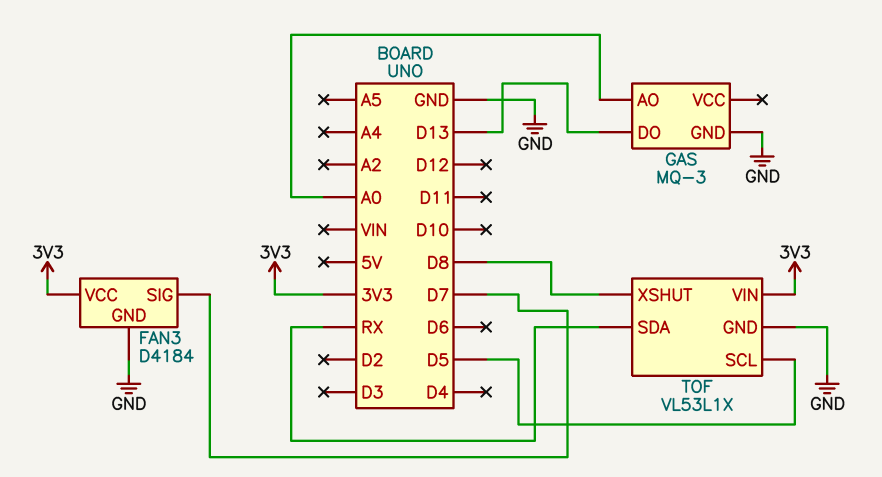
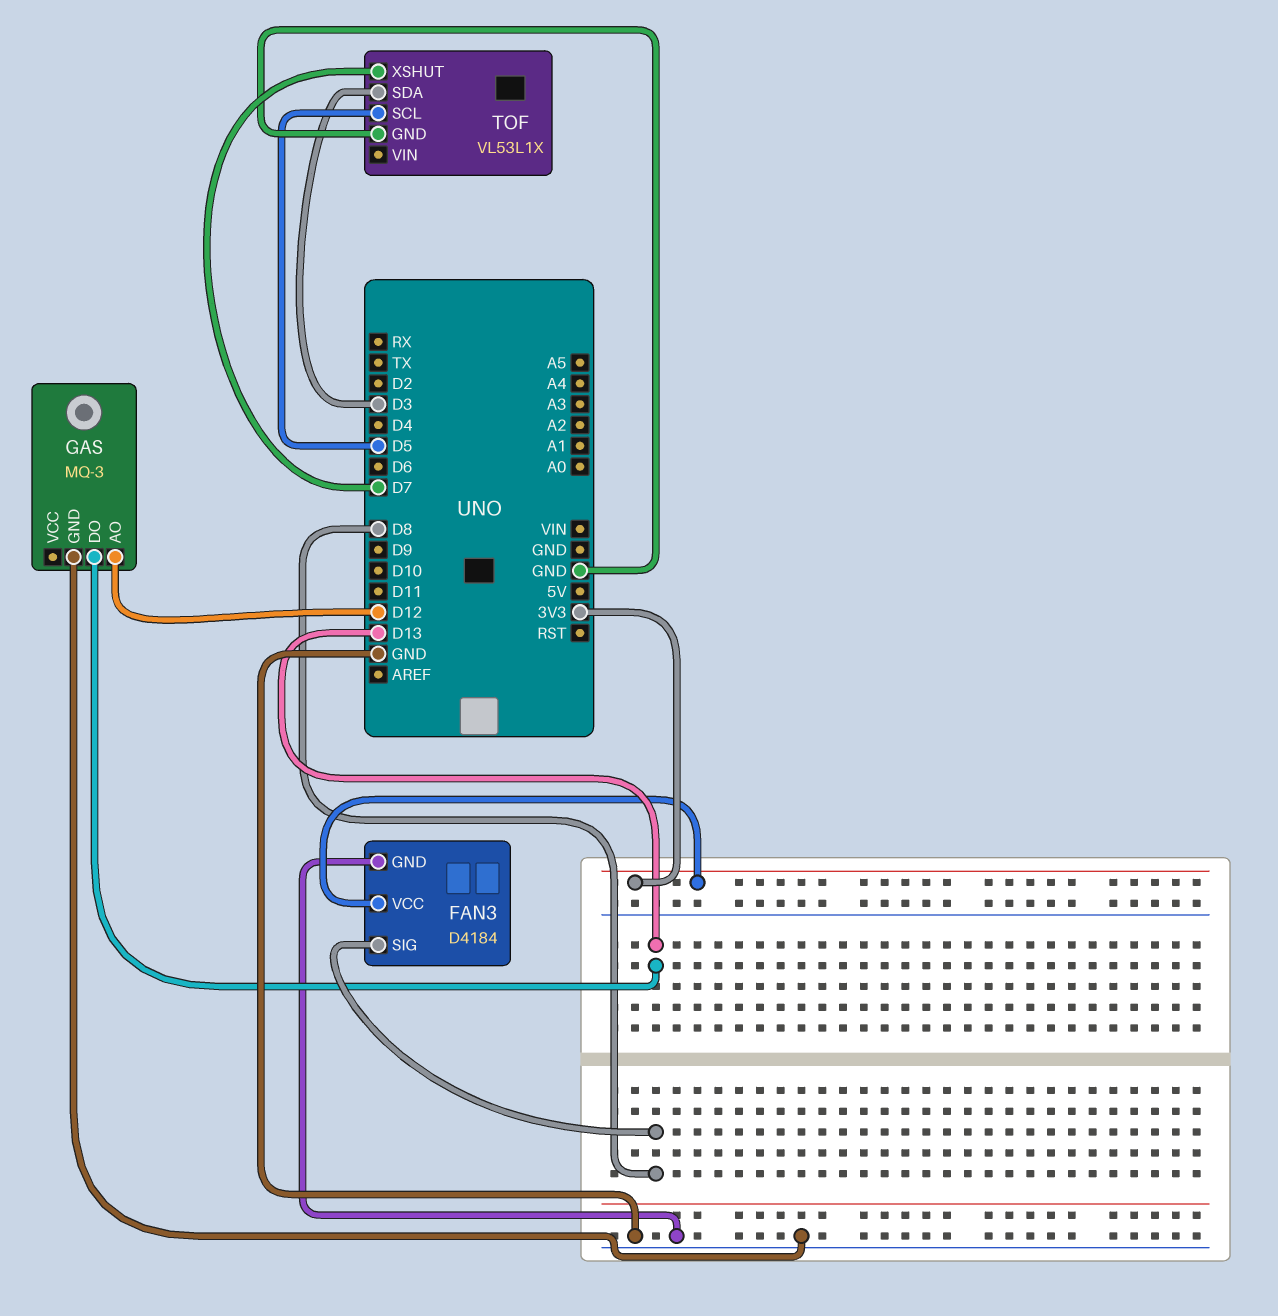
FAN3 pin SIG: D7 -> D8
GAS pin AO: A0 -> D12
TOF pin SDA: RX -> D3
TOF pin VIN: 3V3 -> none
TOF pin XSHUT: D8 -> D7

